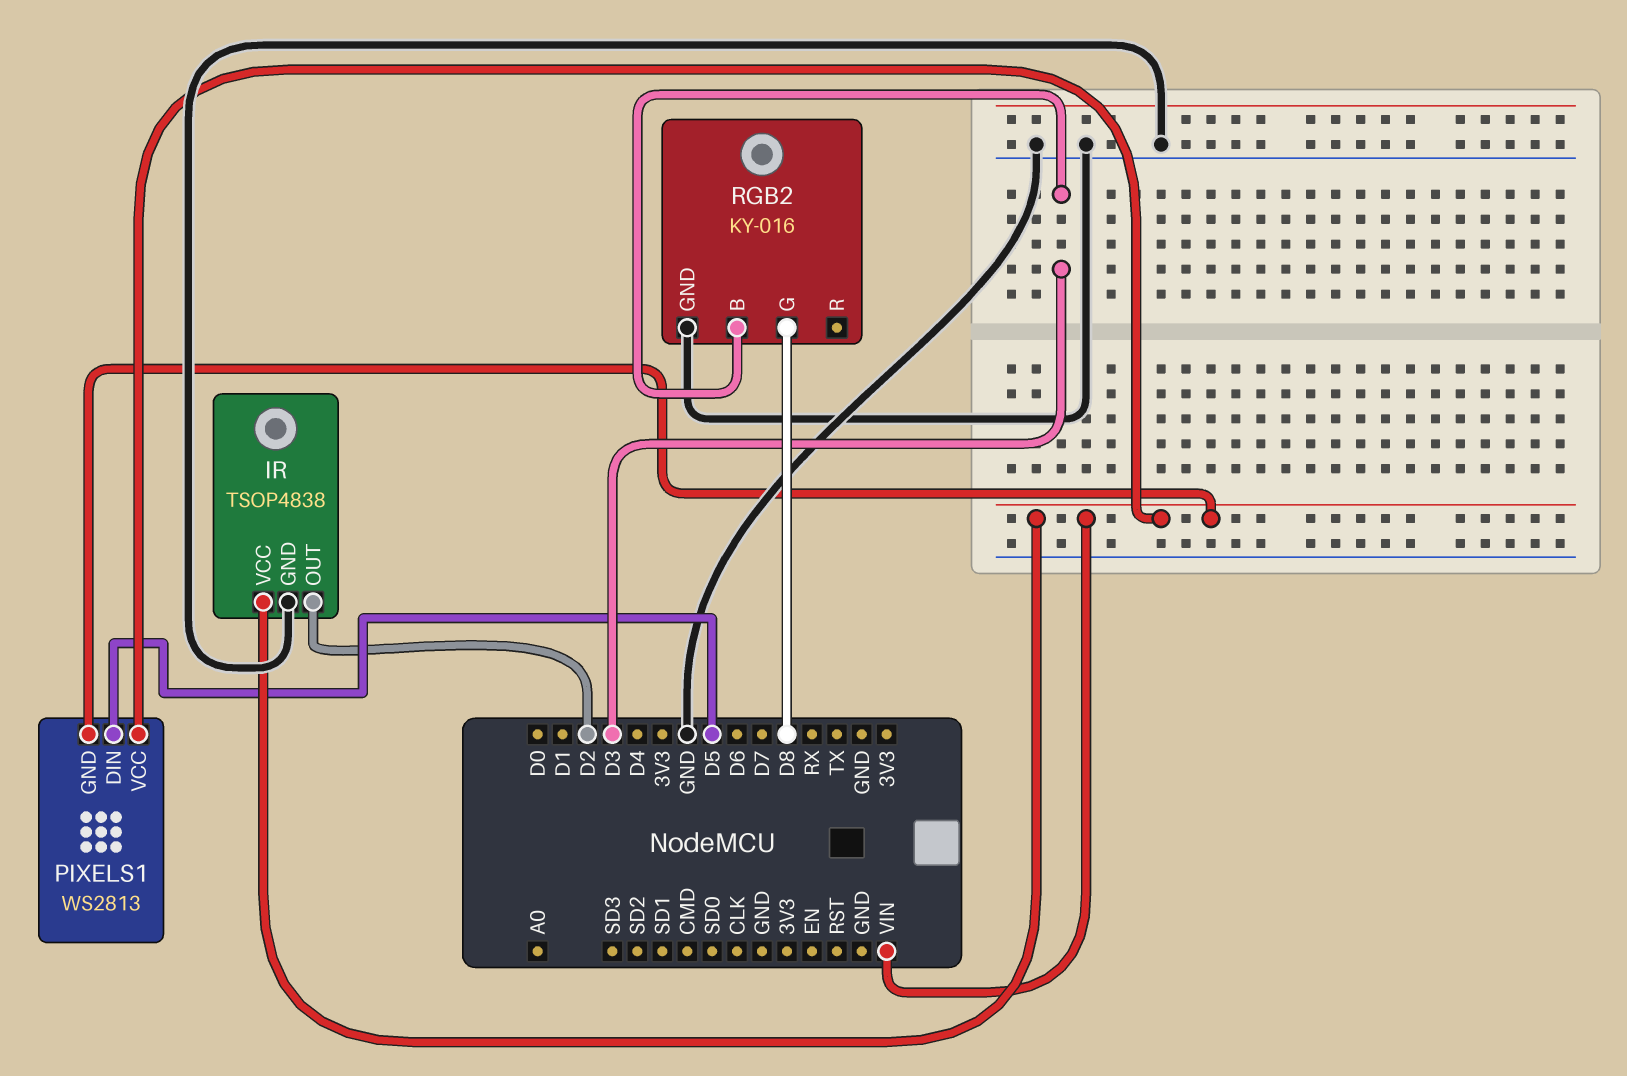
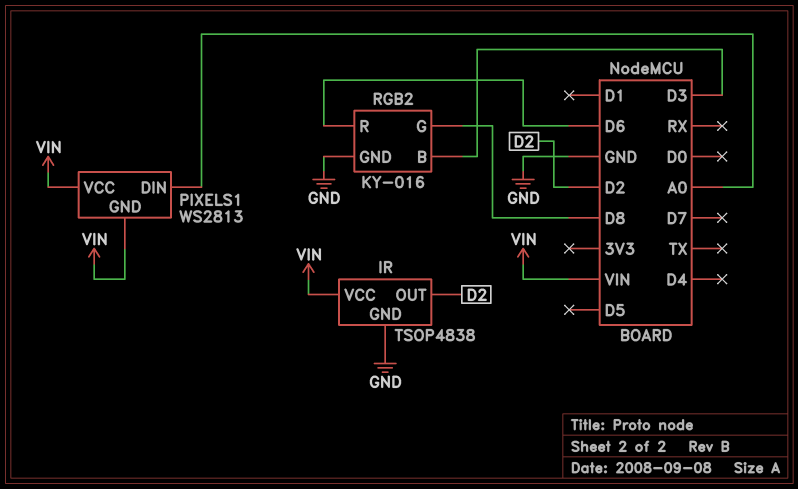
PIXELS1 pin DIN: D5 -> A0
RGB2 pin R: none -> D6

